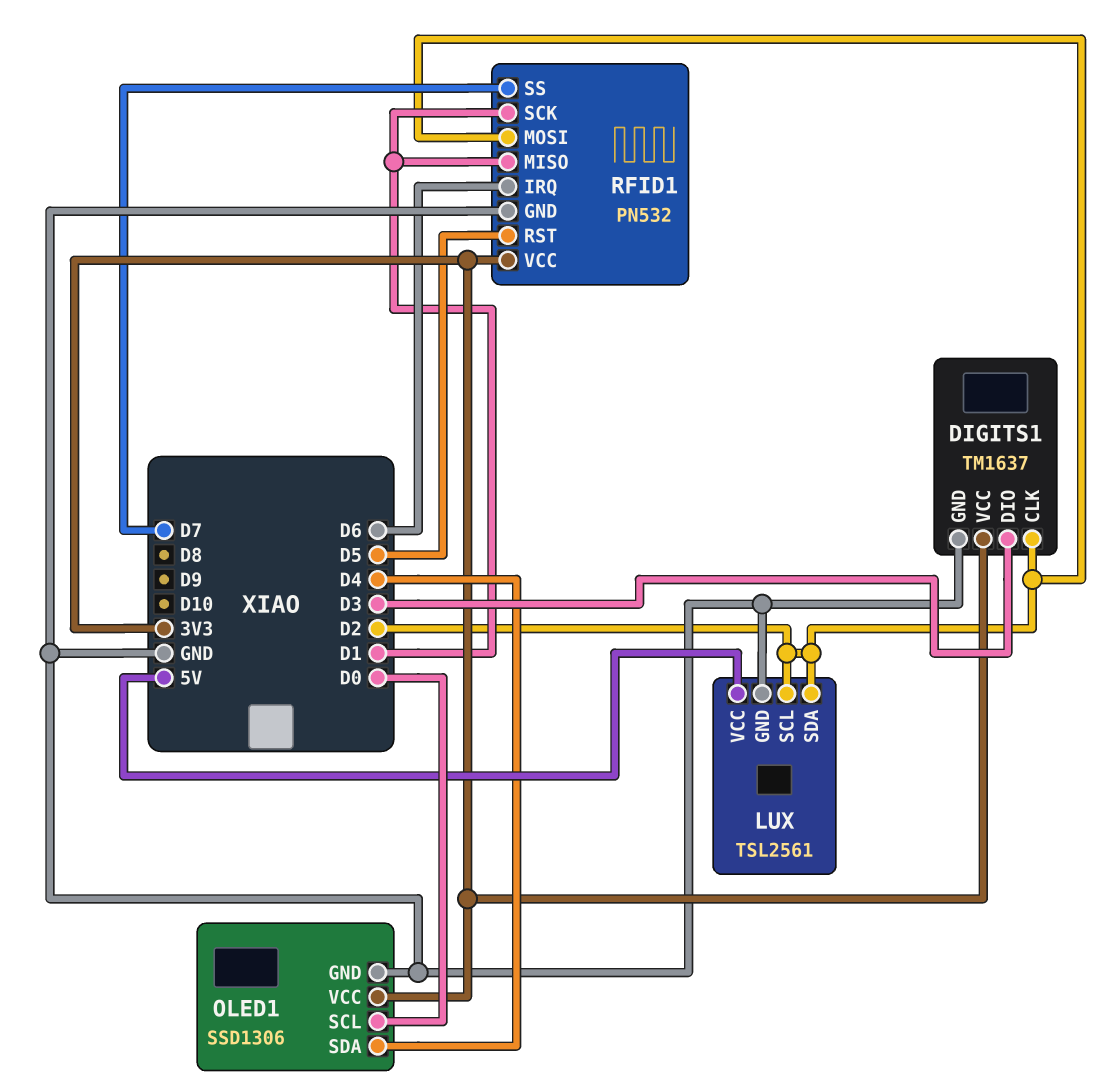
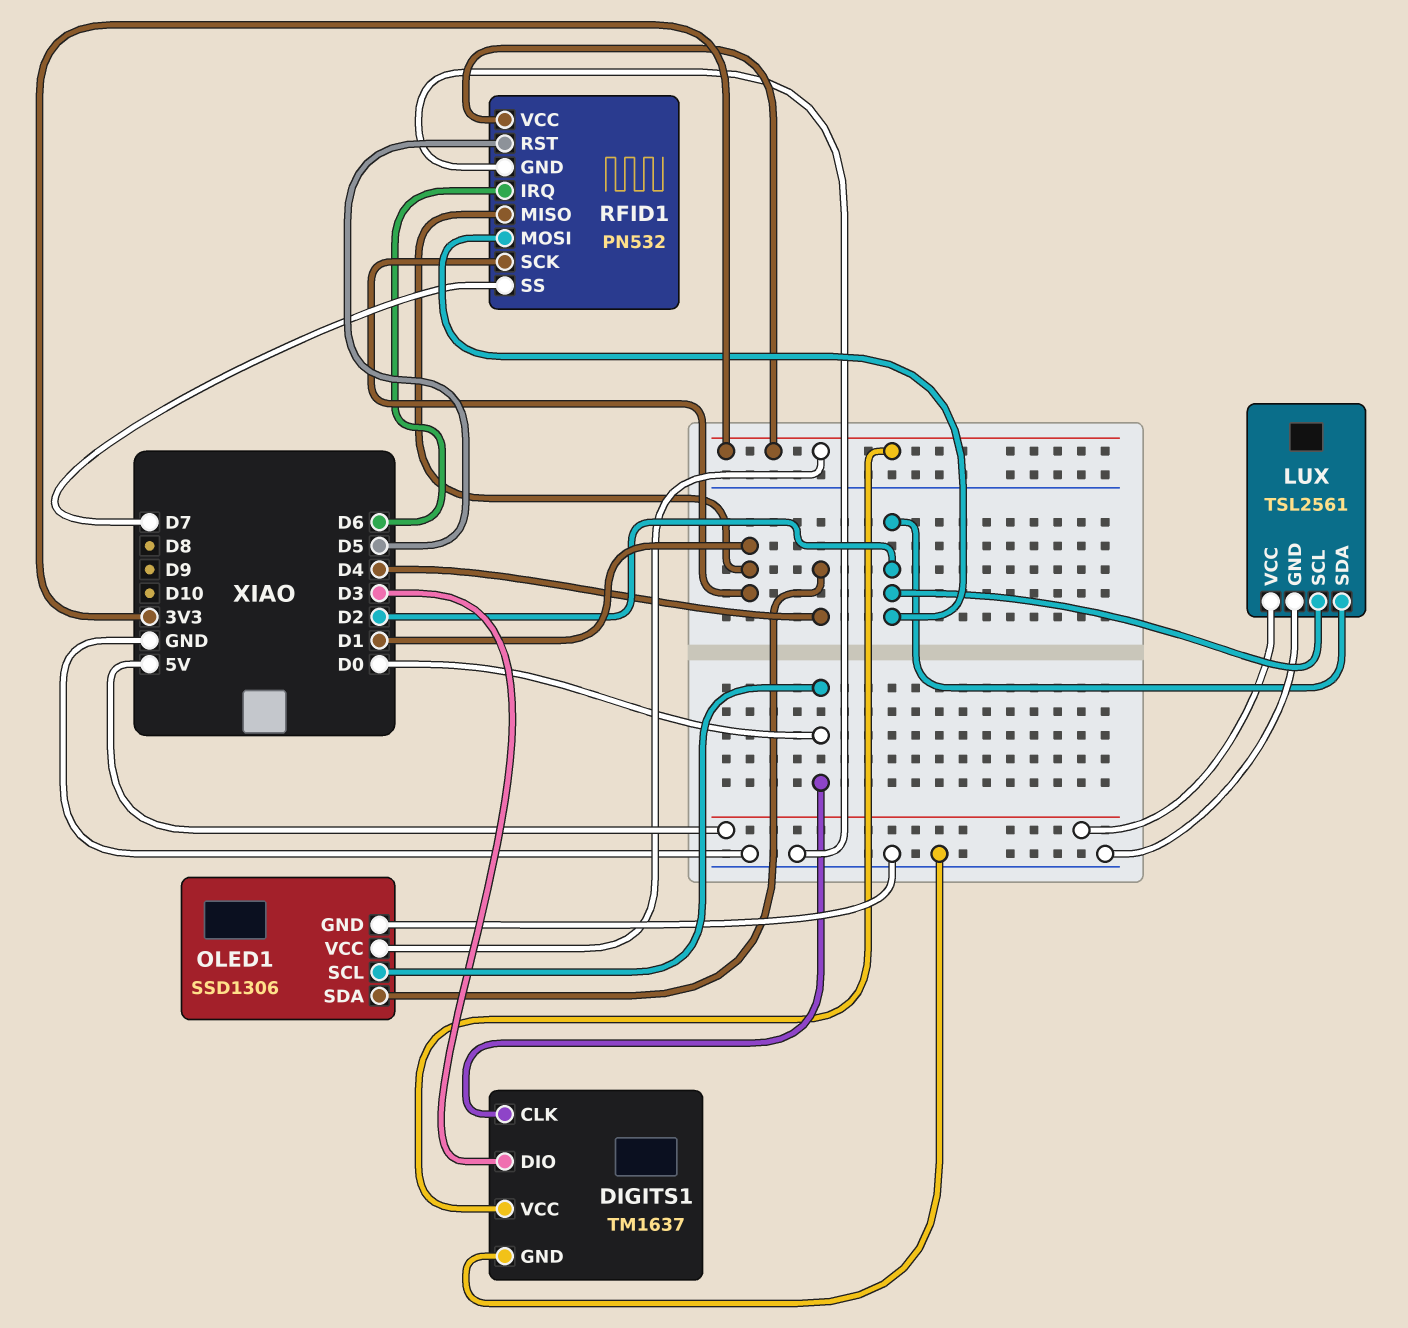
DIGITS1 pin CLK: D2 -> D0

